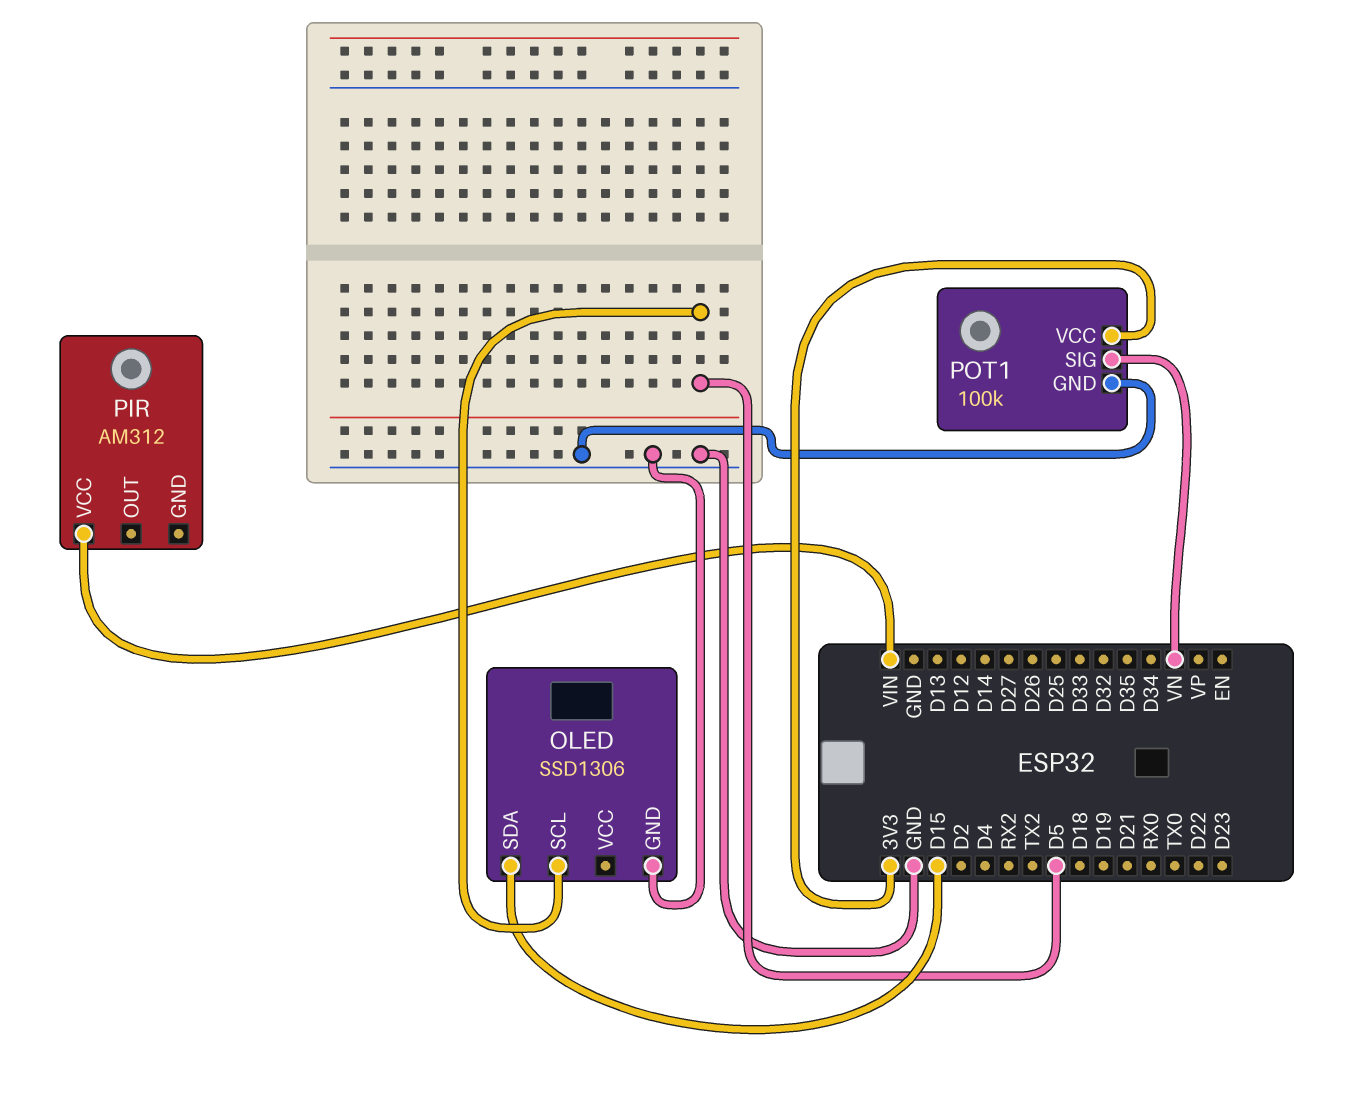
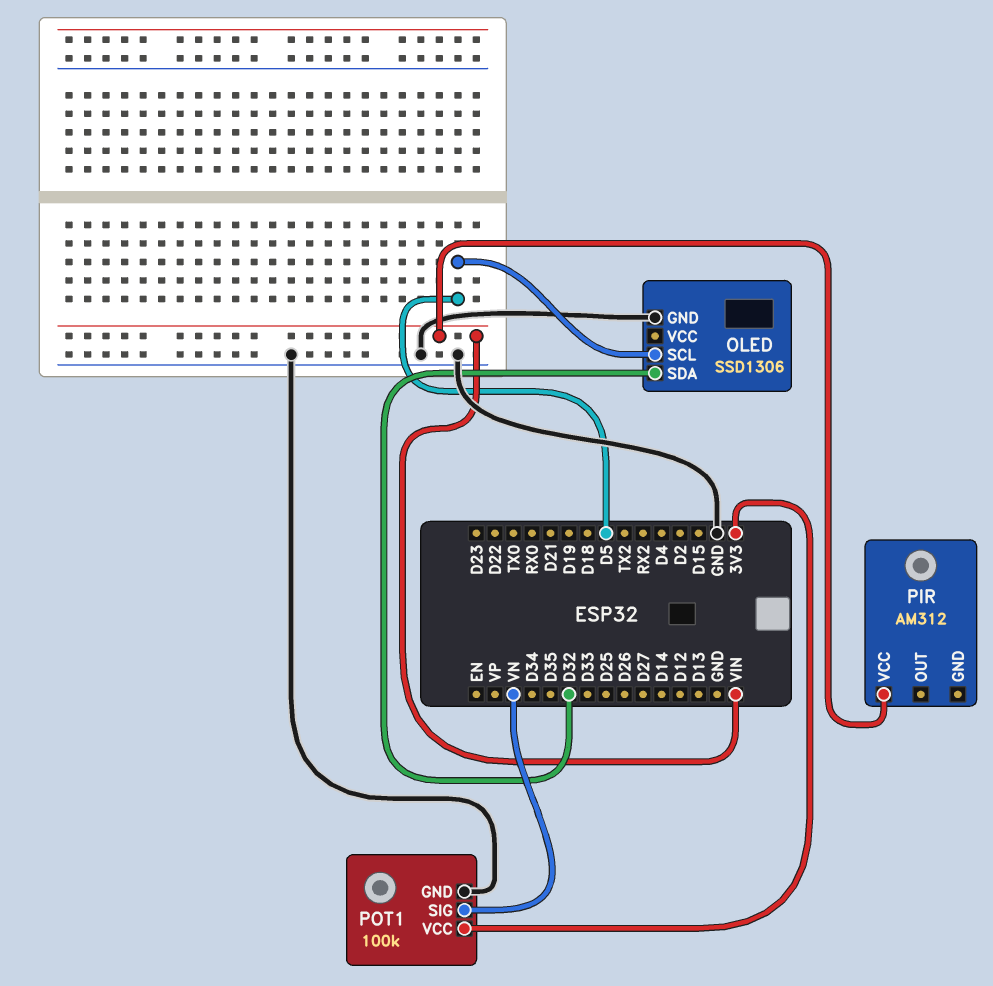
OLED pin SDA: D15 -> D32

